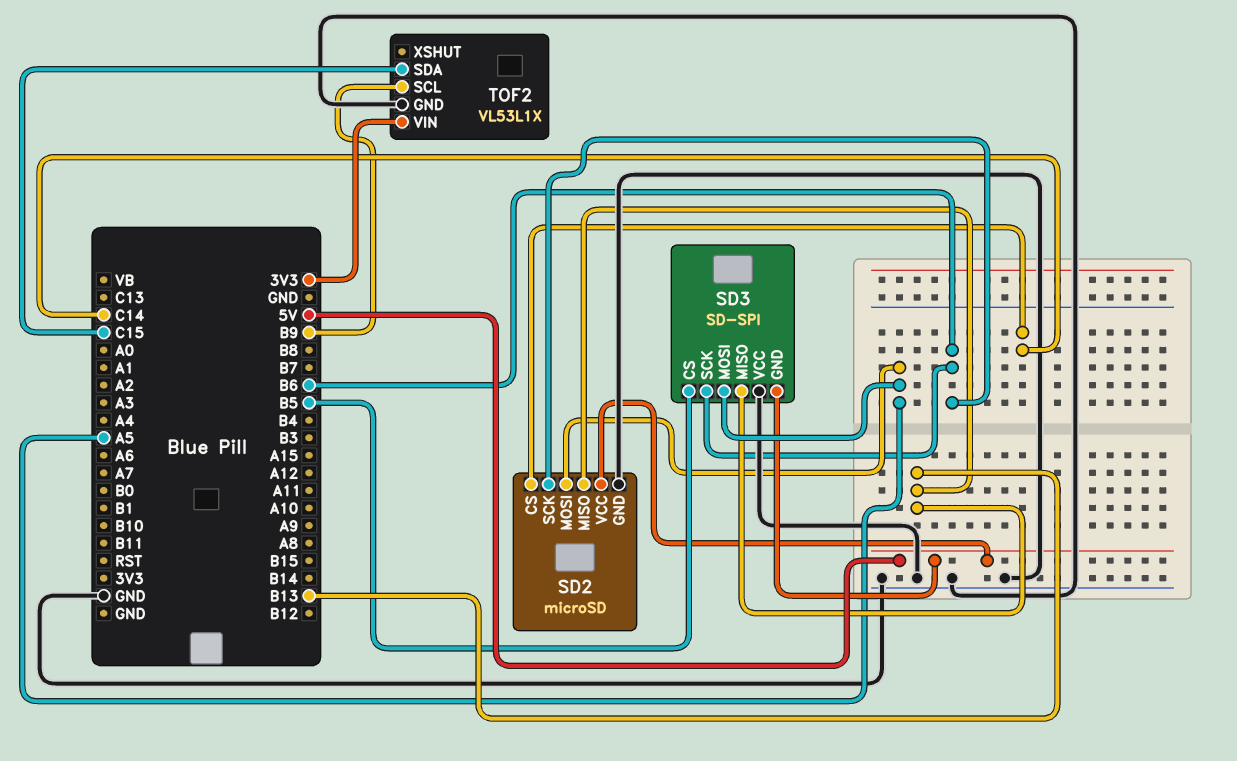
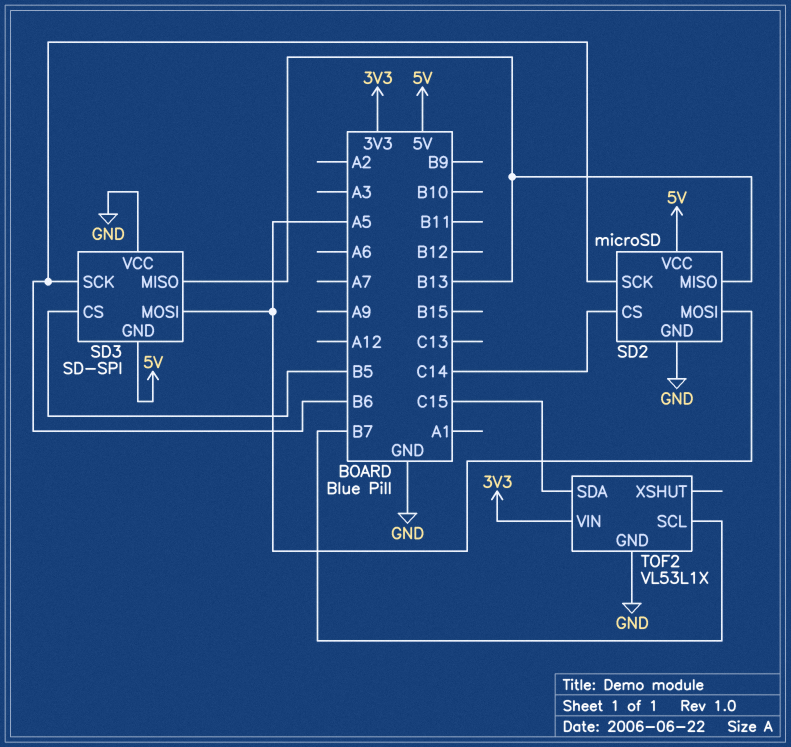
TOF2 pin SCL: B9 -> B7

